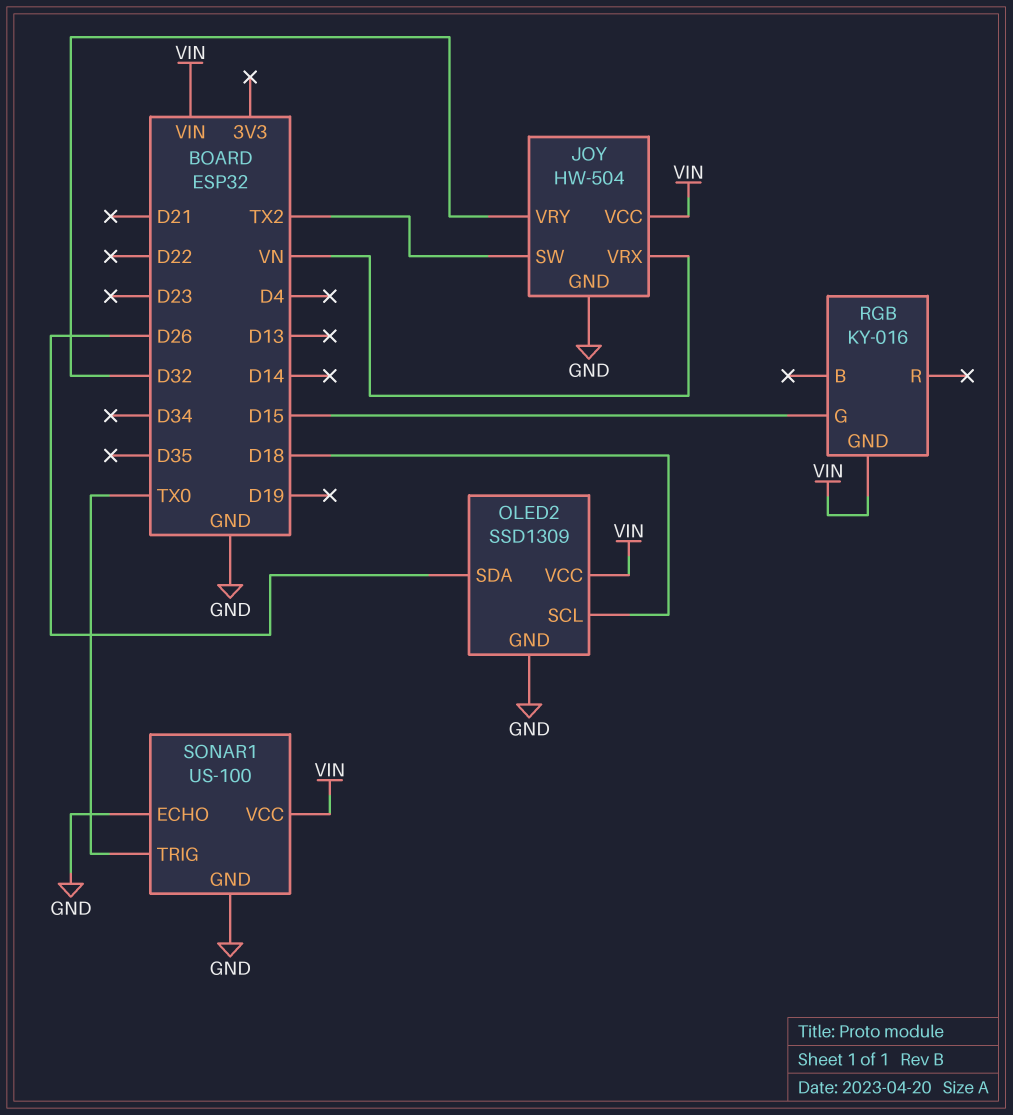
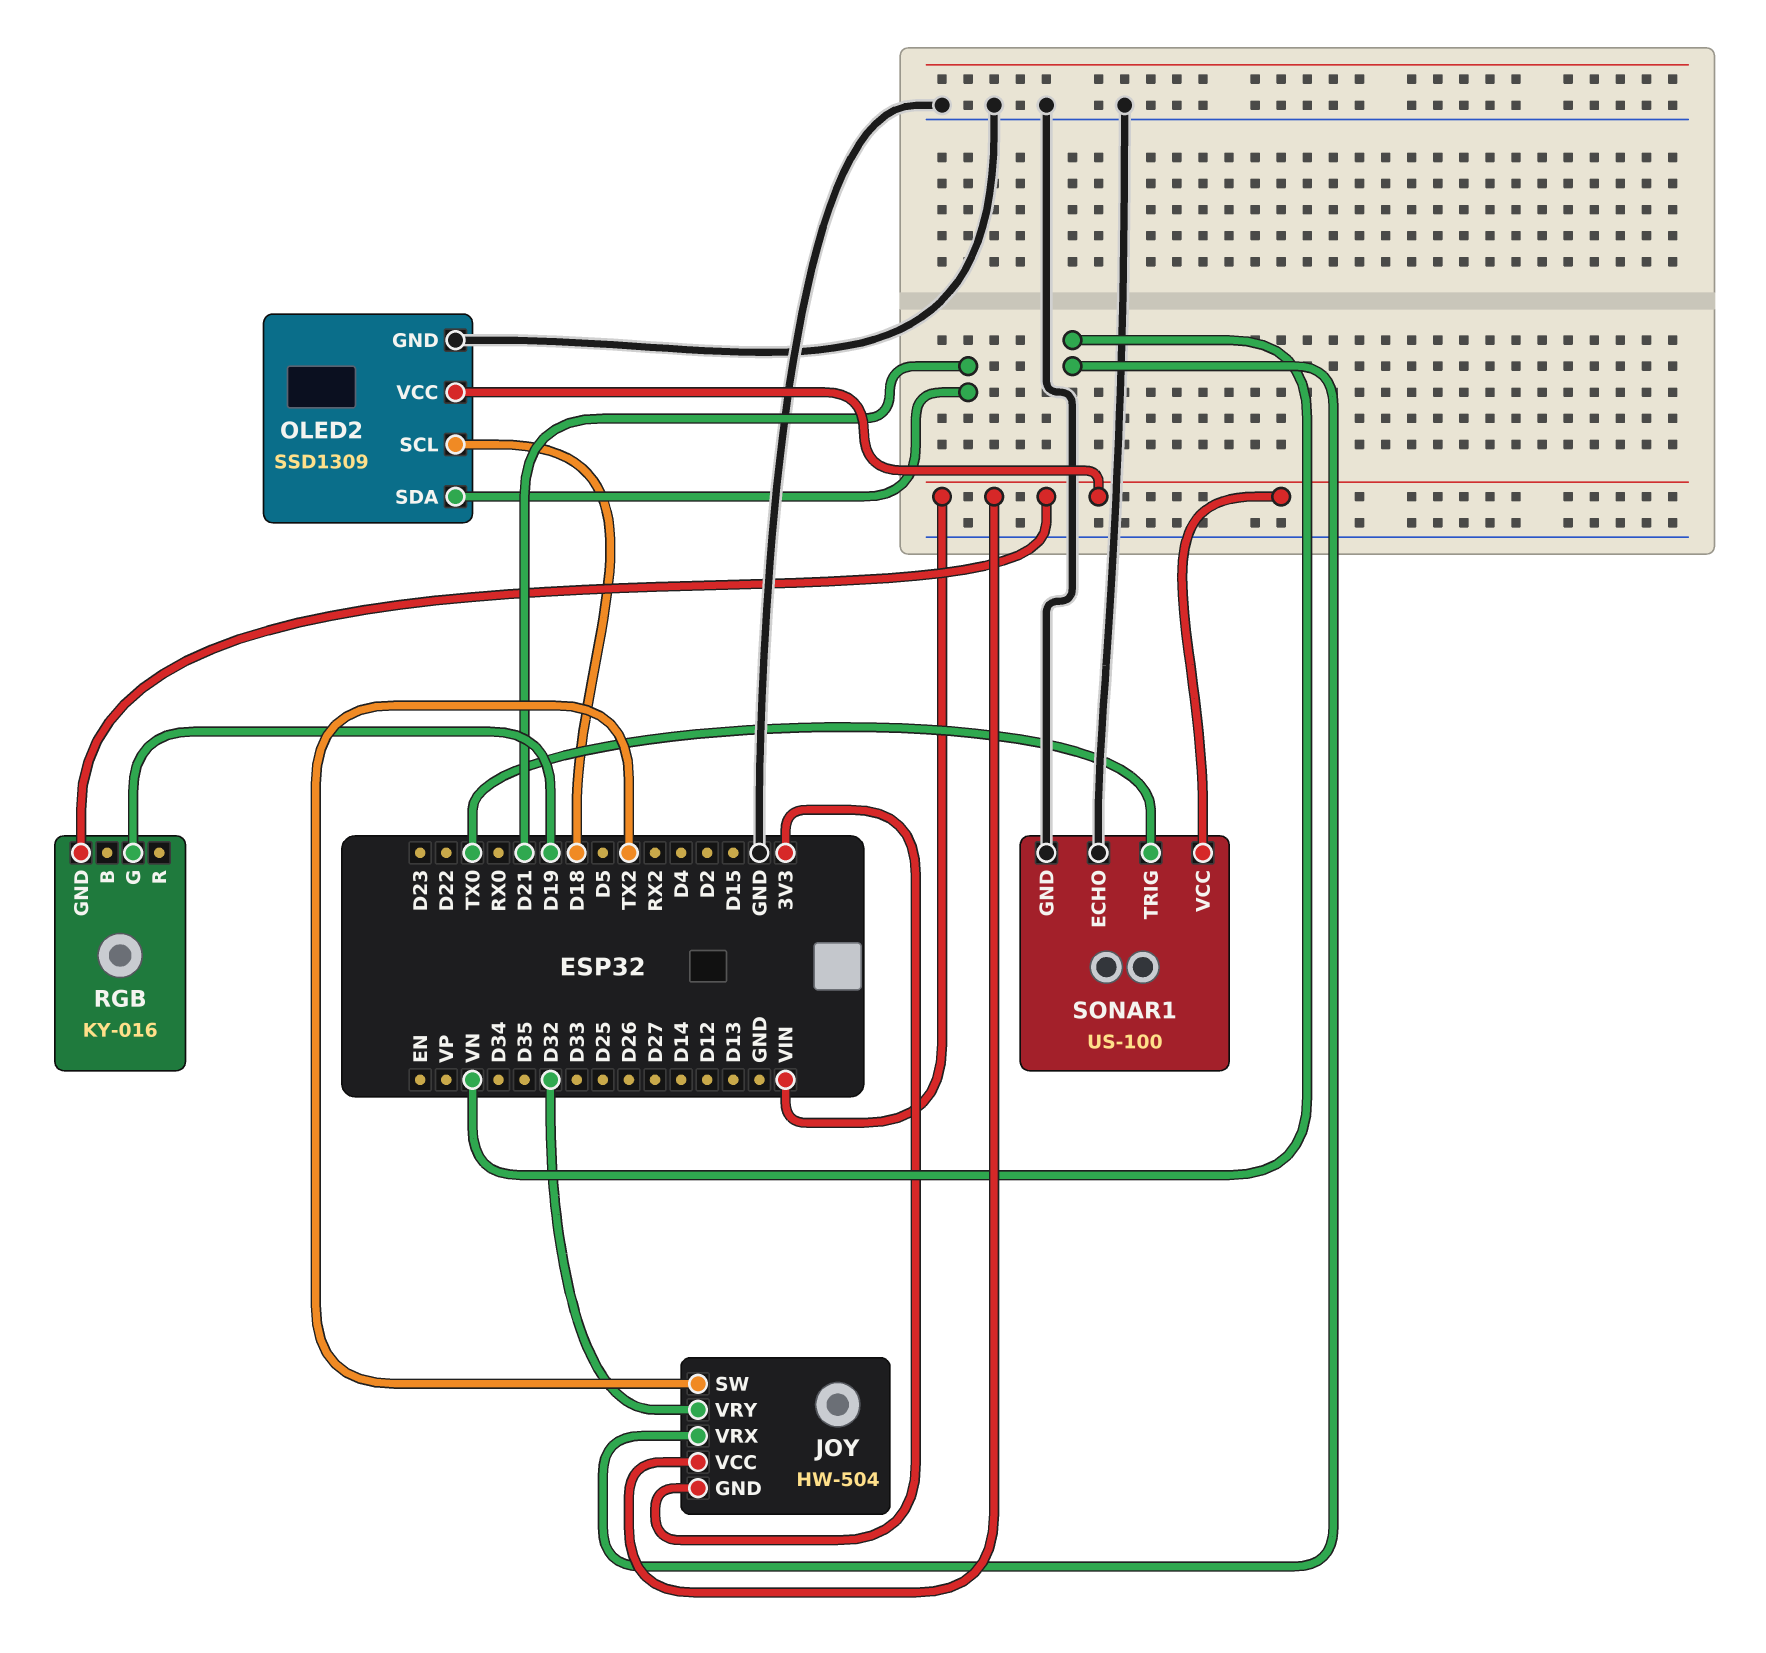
JOY pin GND: GND -> 3V3
OLED2 pin SDA: D26 -> D21
RGB pin G: D15 -> D19

